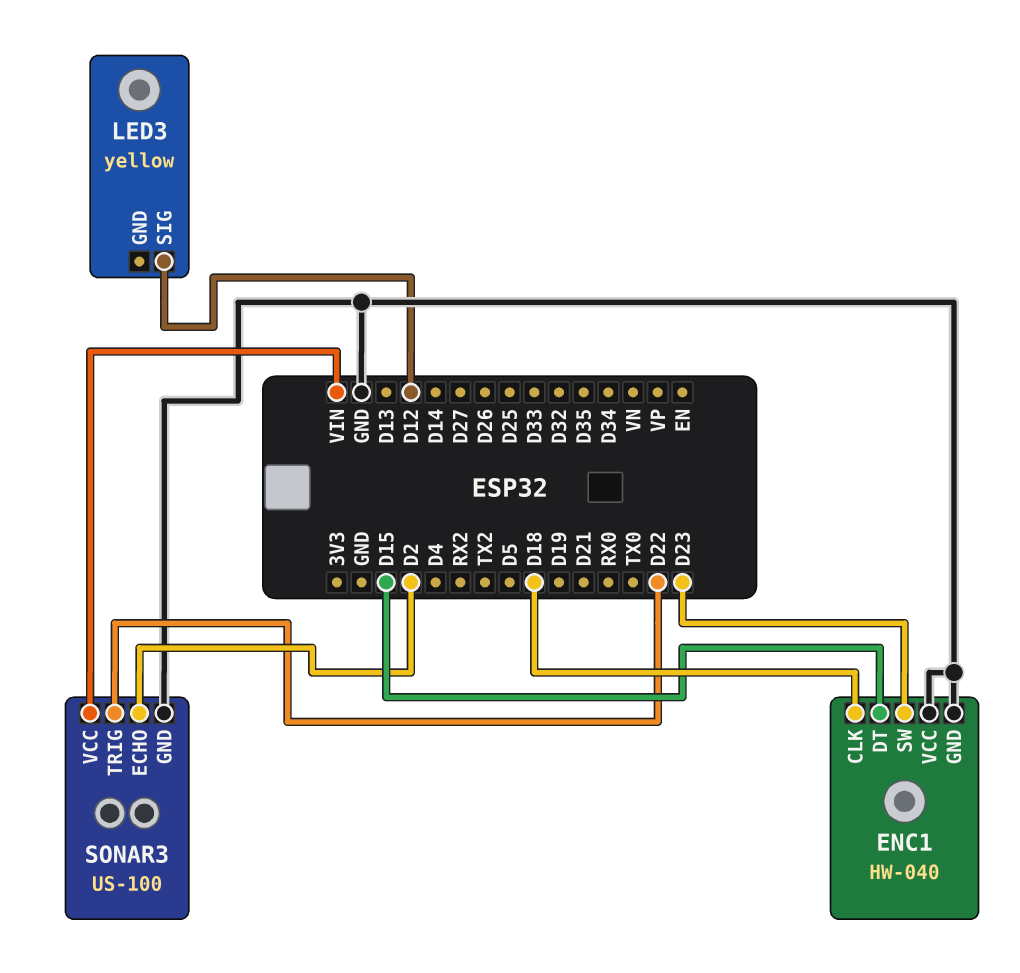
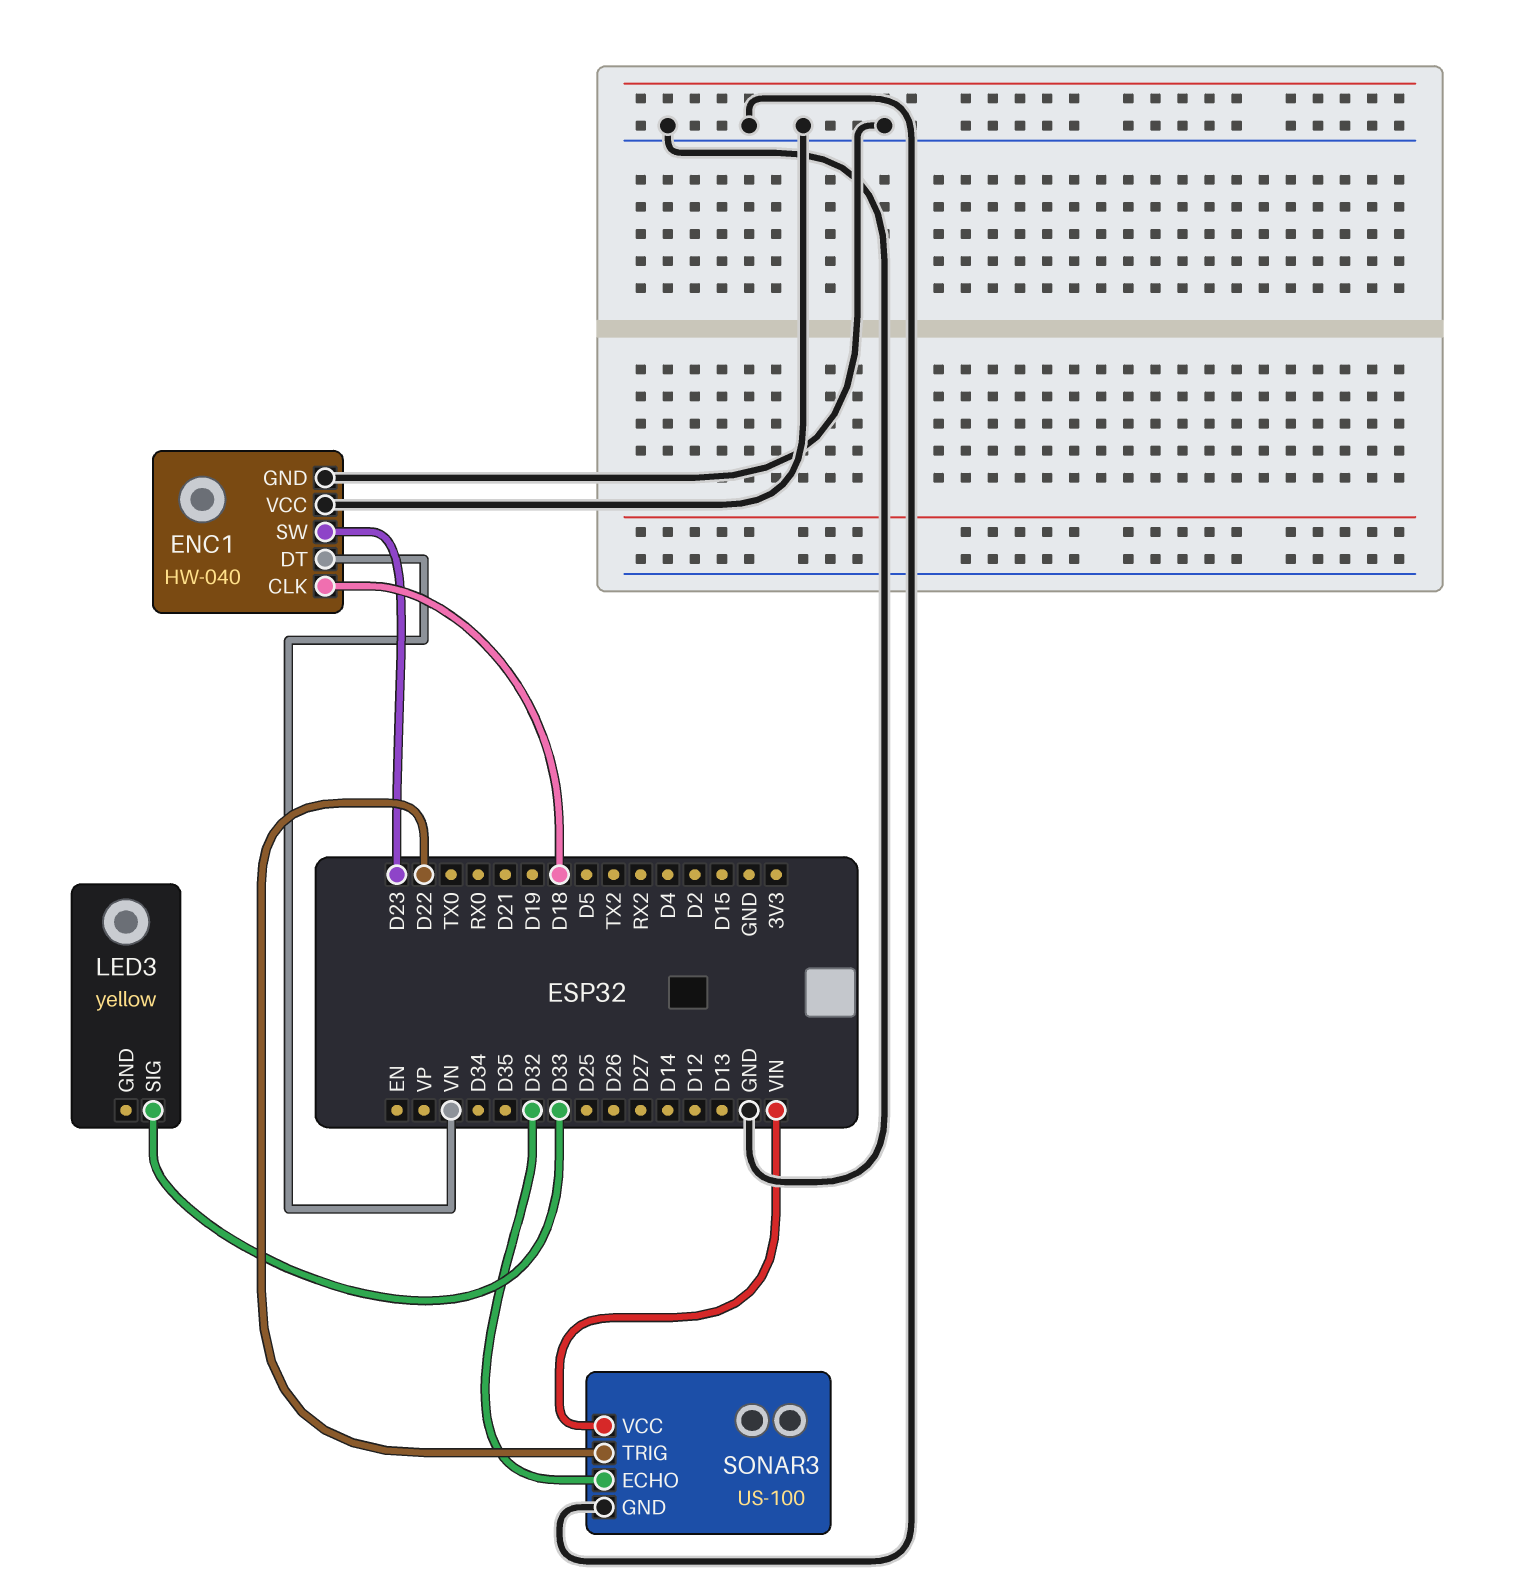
ENC1 pin DT: D15 -> VN
LED3 pin SIG: D12 -> D33
SONAR3 pin ECHO: D2 -> D32

